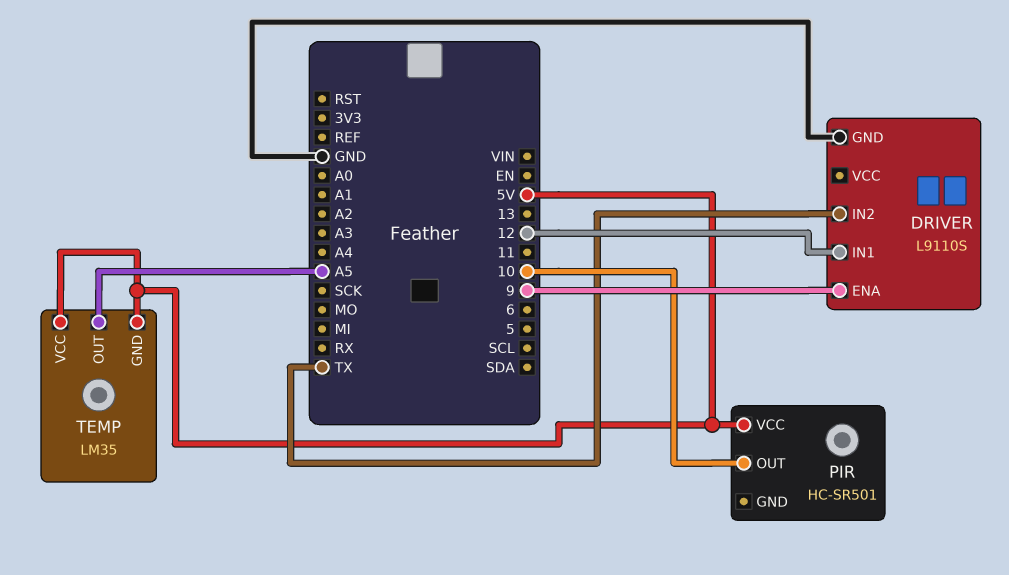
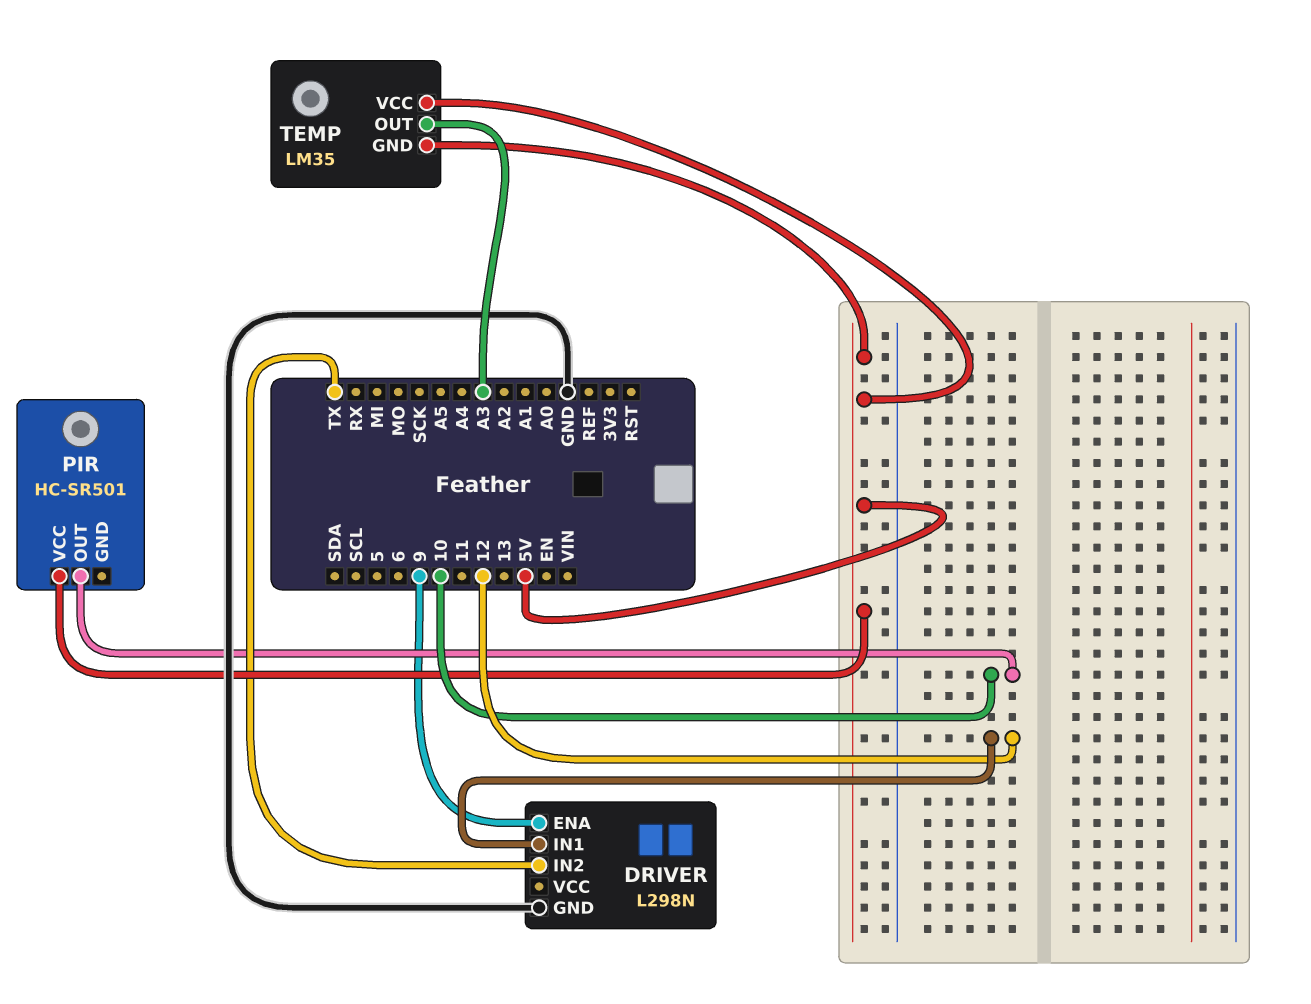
DRIVER: L9110S -> L298N
TEMP pin OUT: A5 -> A3

